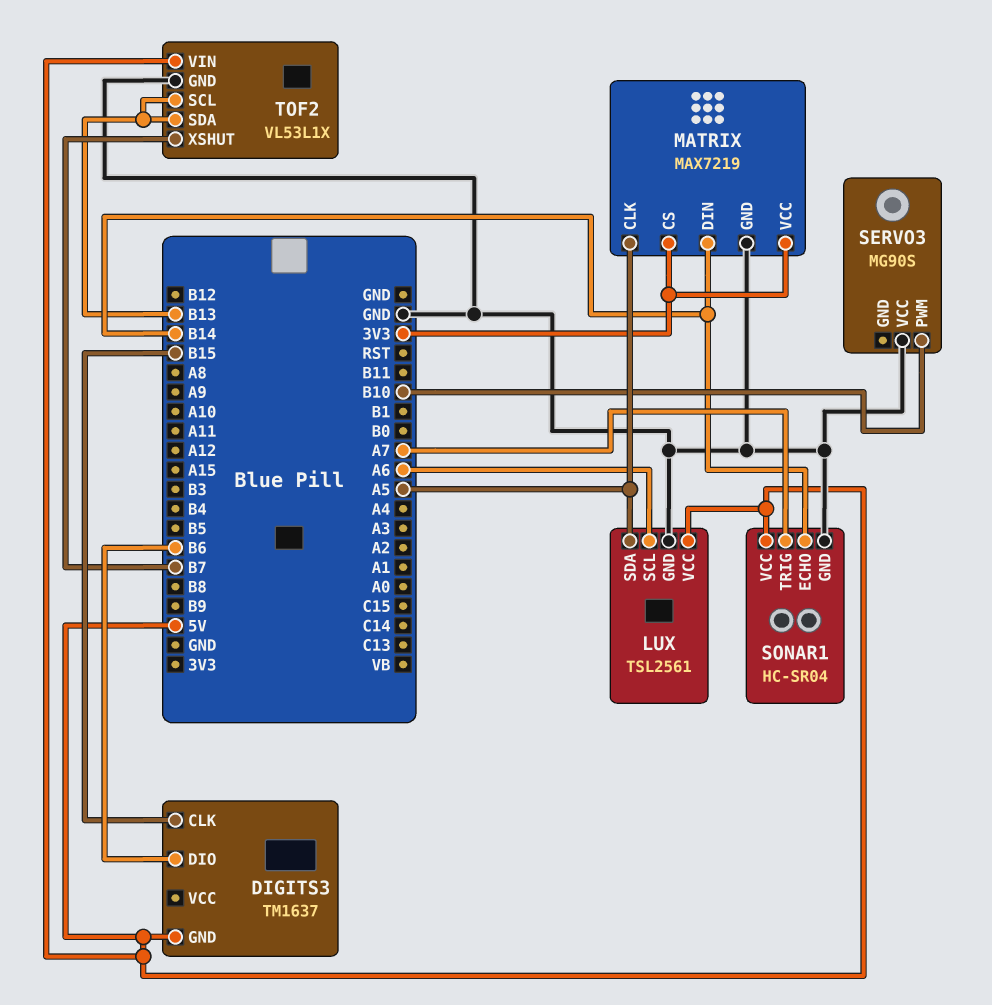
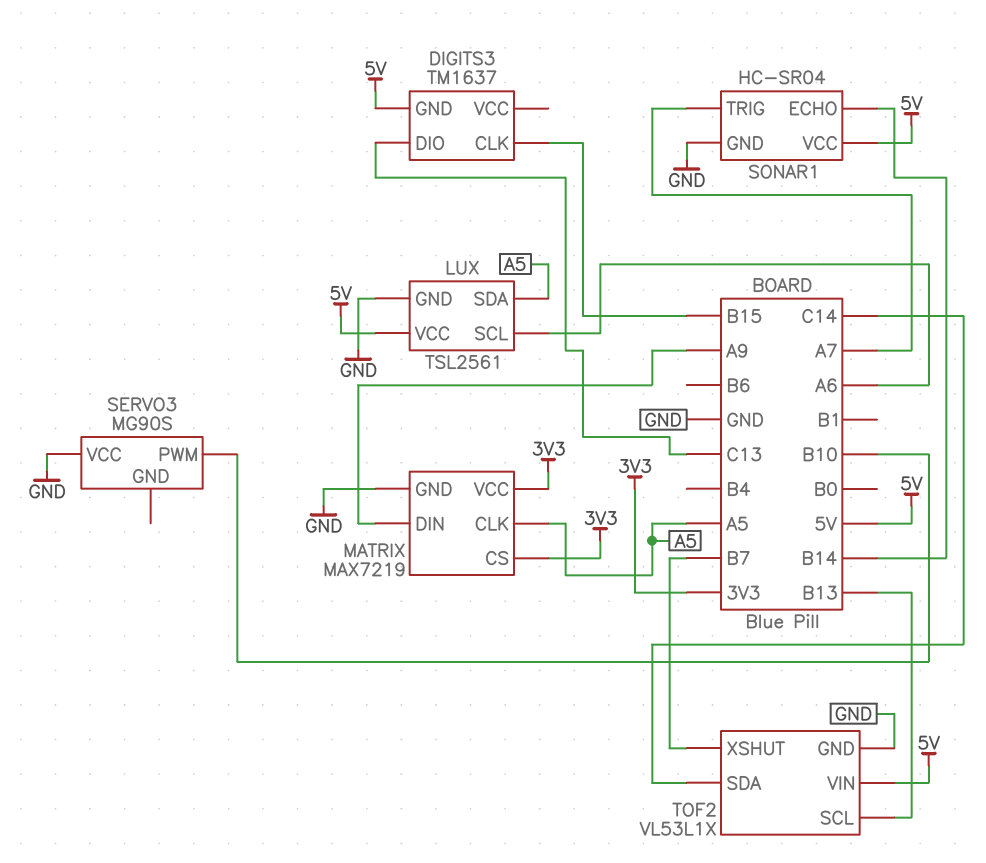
DIGITS3 pin DIO: B6 -> C13
MATRIX pin DIN: B14 -> A9
TOF2 pin SDA: B13 -> C14

